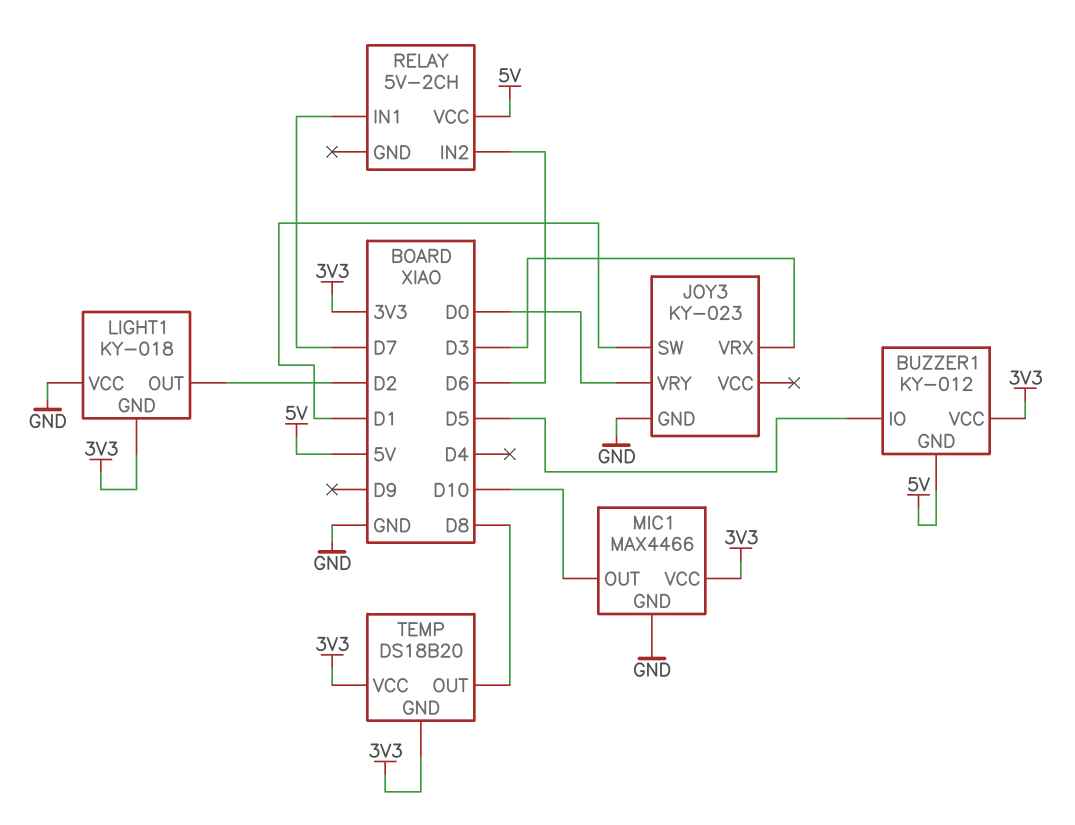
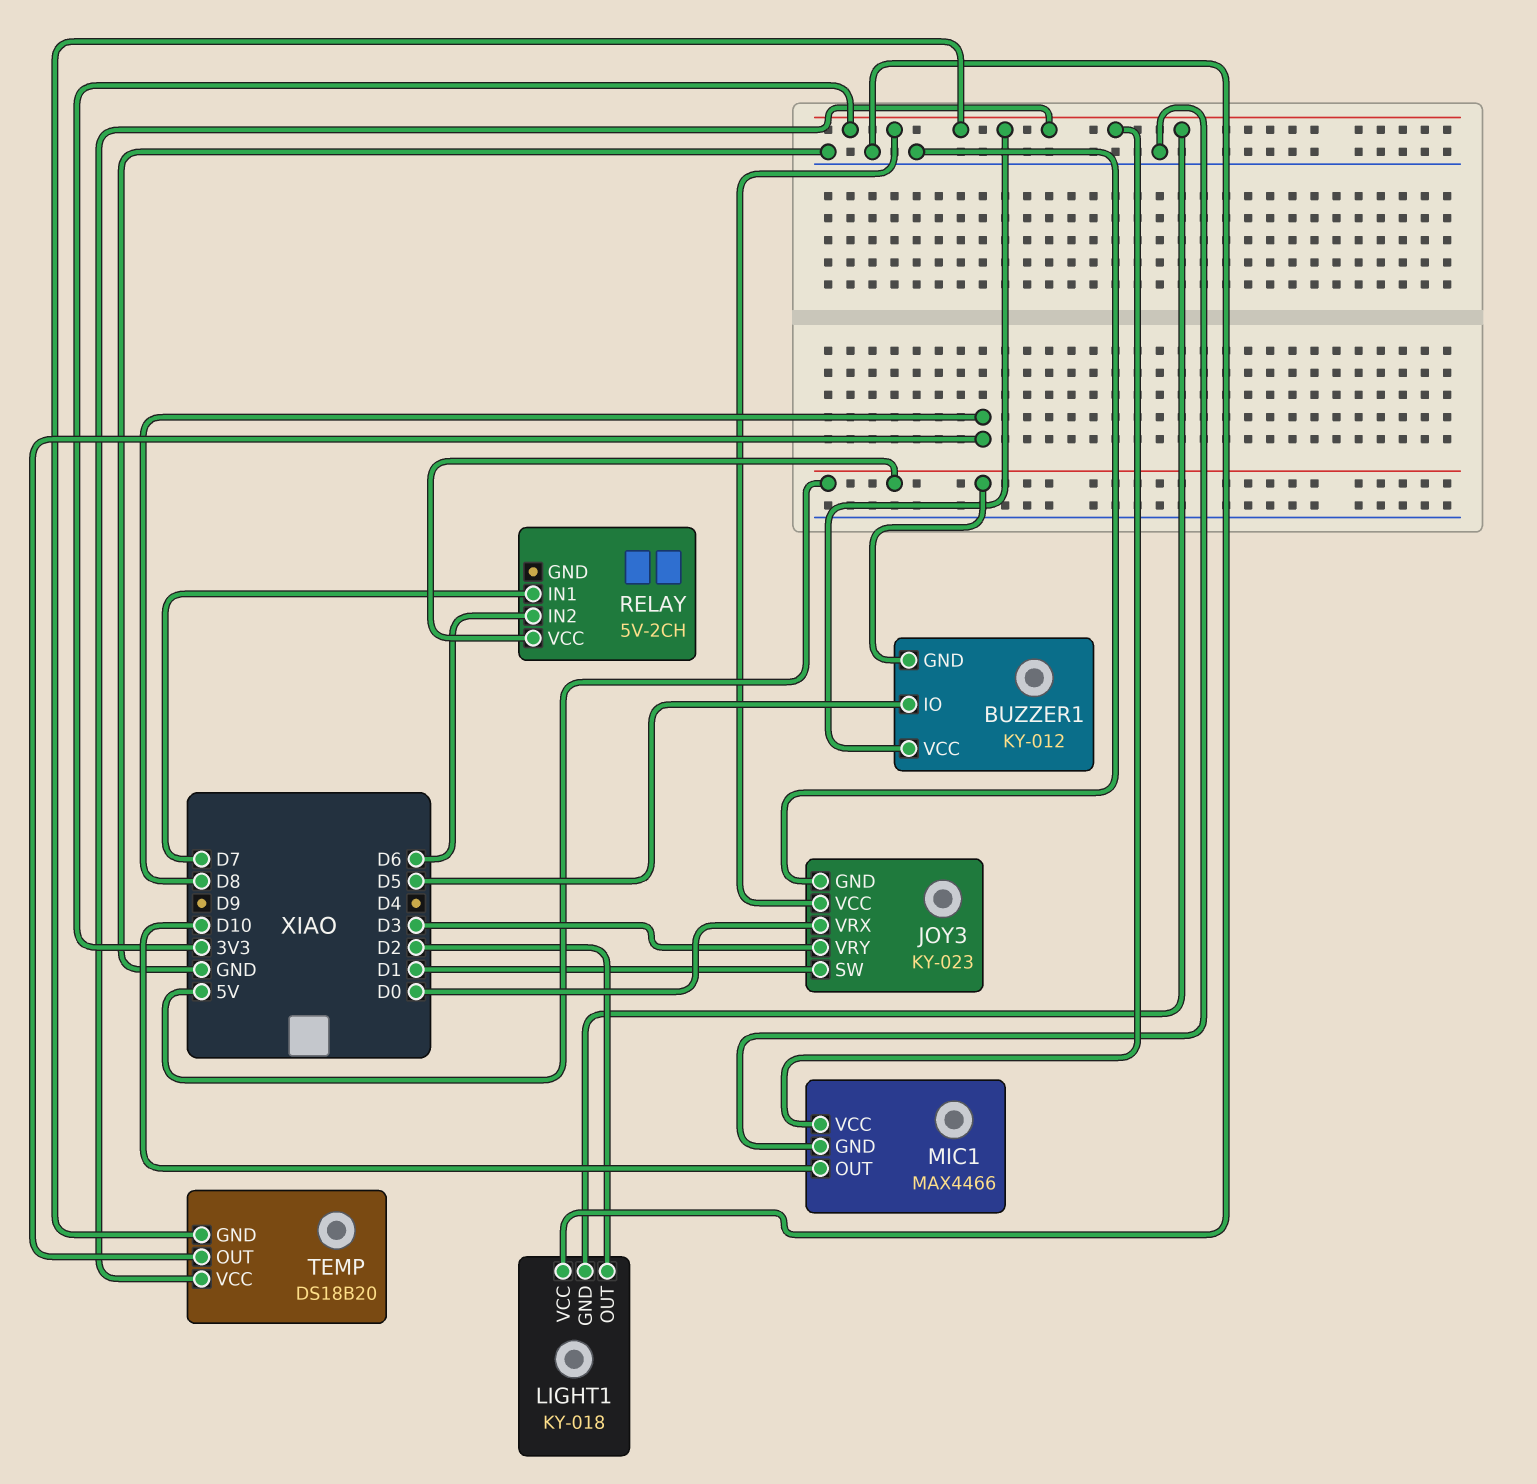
JOY3 pin VCC: none -> 3V3
JOY3 pin VRX: D3 -> D0
JOY3 pin VRY: D0 -> D3

